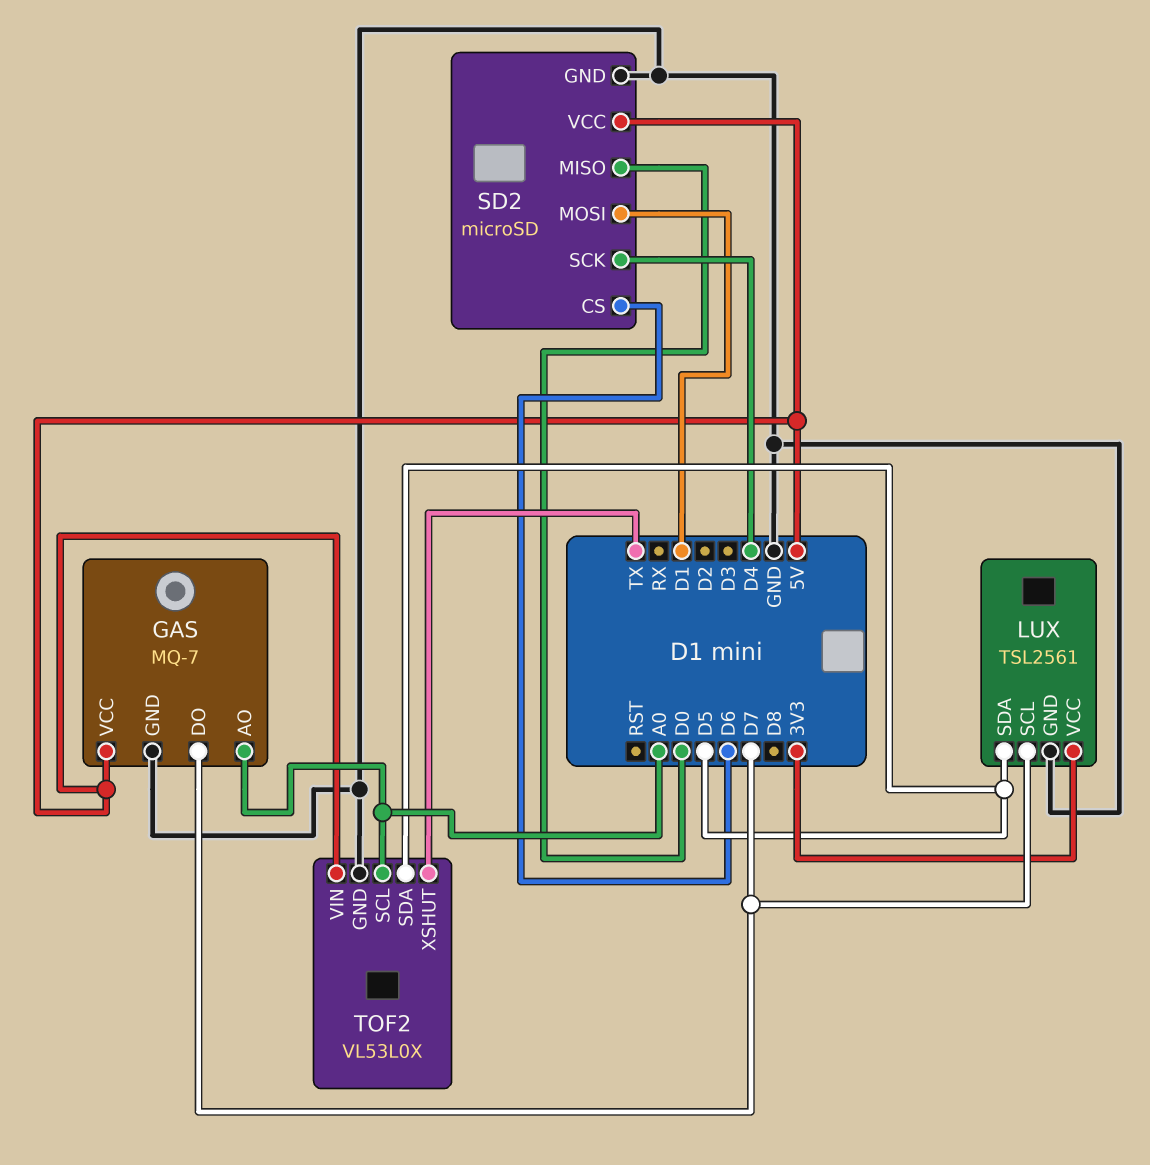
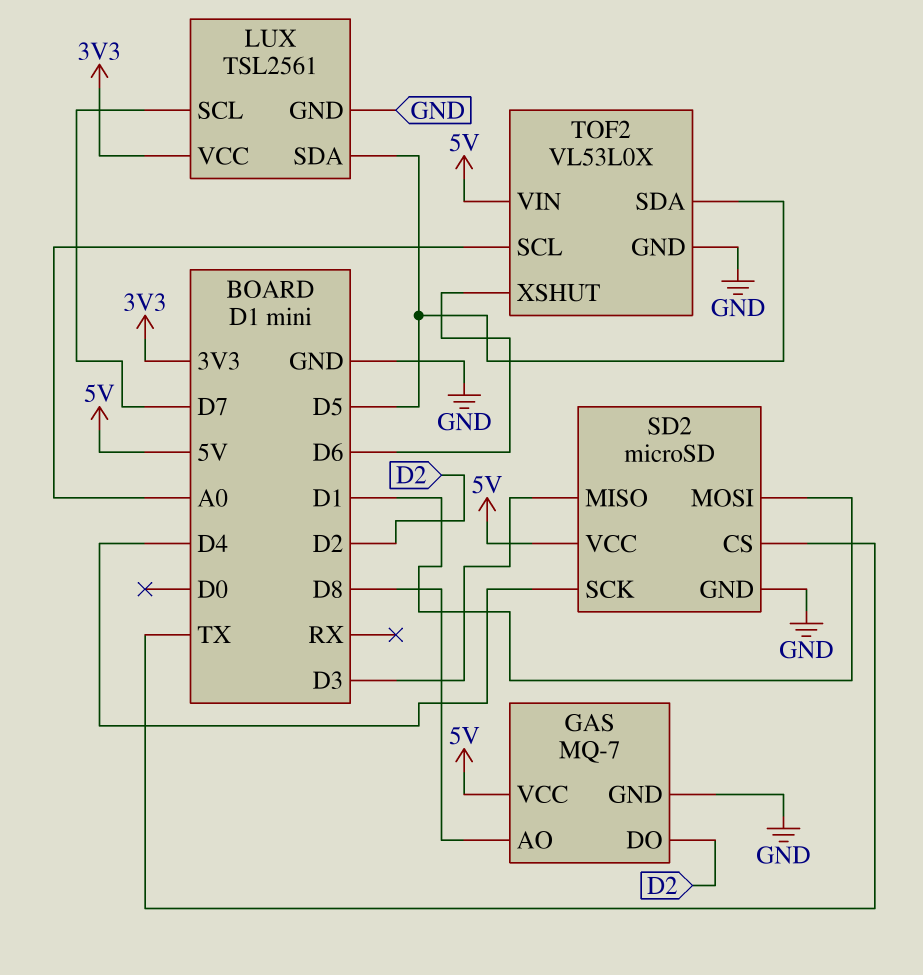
GAS pin AO: A0 -> D8
GAS pin DO: D7 -> D2
SD2 pin CS: D6 -> TX
SD2 pin MISO: D0 -> D3
TOF2 pin XSHUT: TX -> D6

